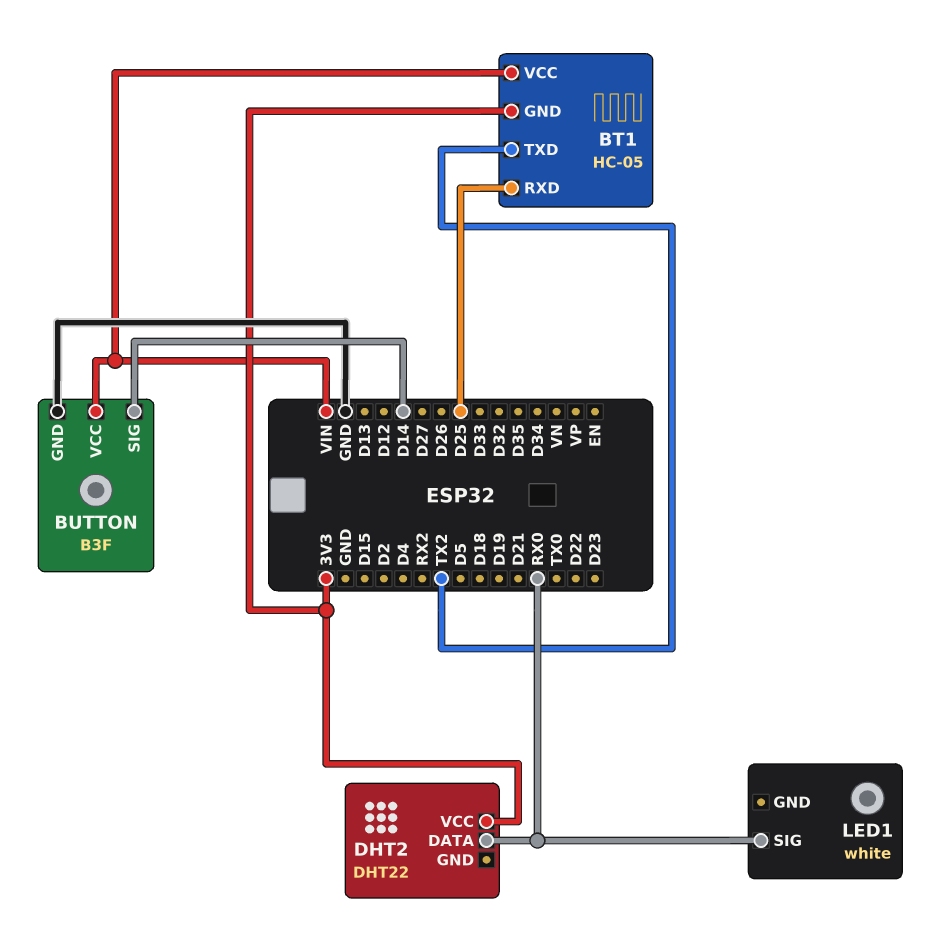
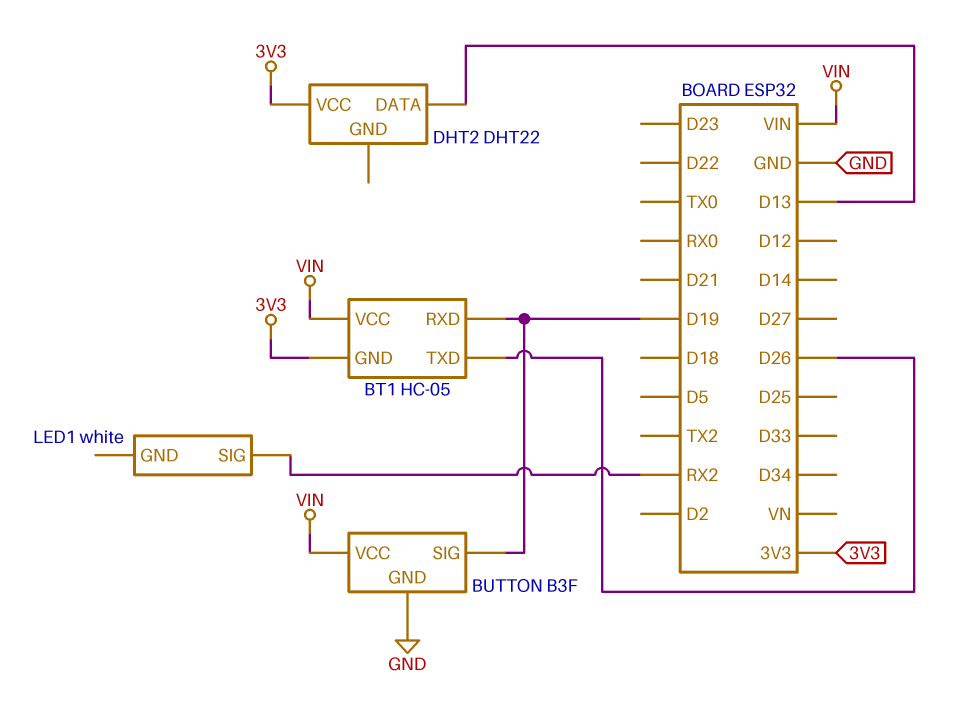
BT1 pin RXD: D25 -> D19
BT1 pin TXD: TX2 -> D26
BUTTON pin SIG: D14 -> D19
DHT2 pin DATA: RX0 -> D13
LED1 pin SIG: RX0 -> RX2

